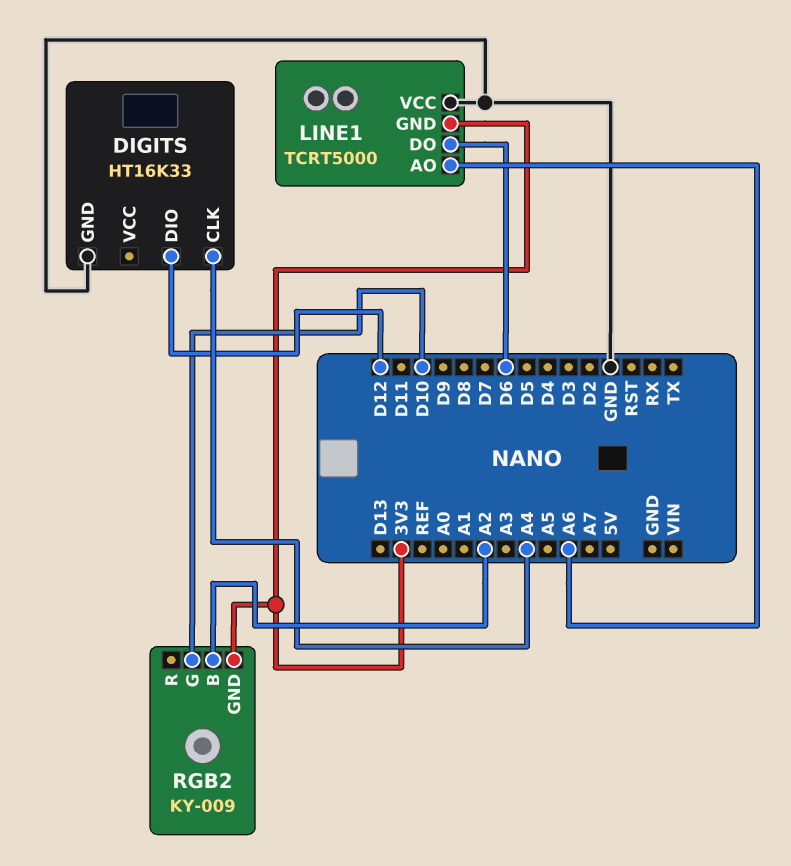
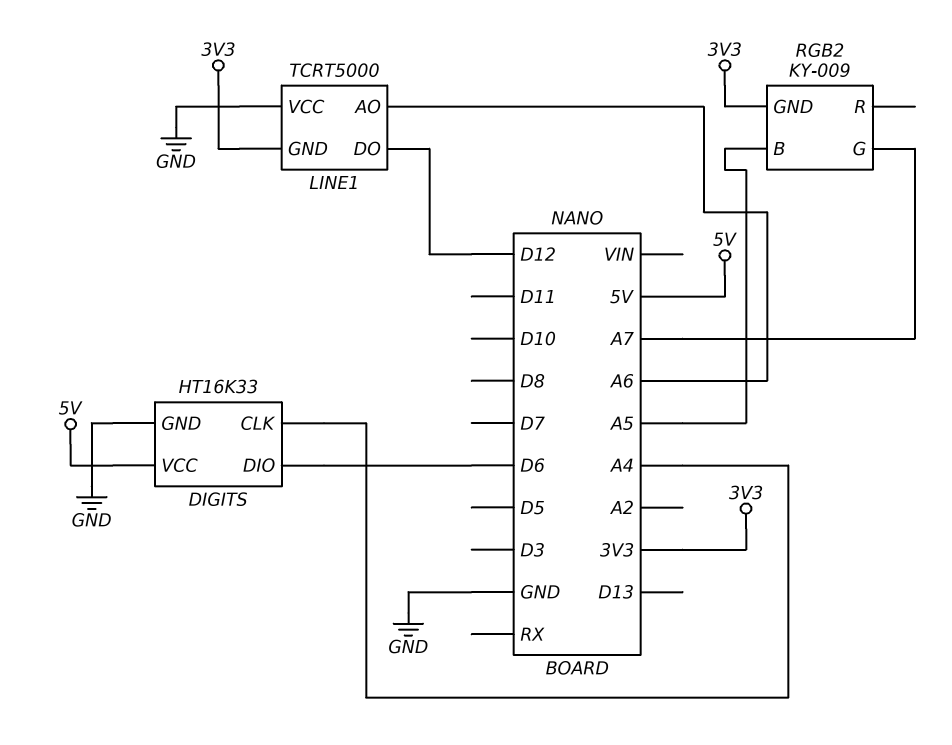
DIGITS pin DIO: D12 -> D6
DIGITS pin VCC: none -> 5V
LINE1 pin DO: D6 -> D12
RGB2 pin B: A2 -> A5
RGB2 pin G: D10 -> A7

